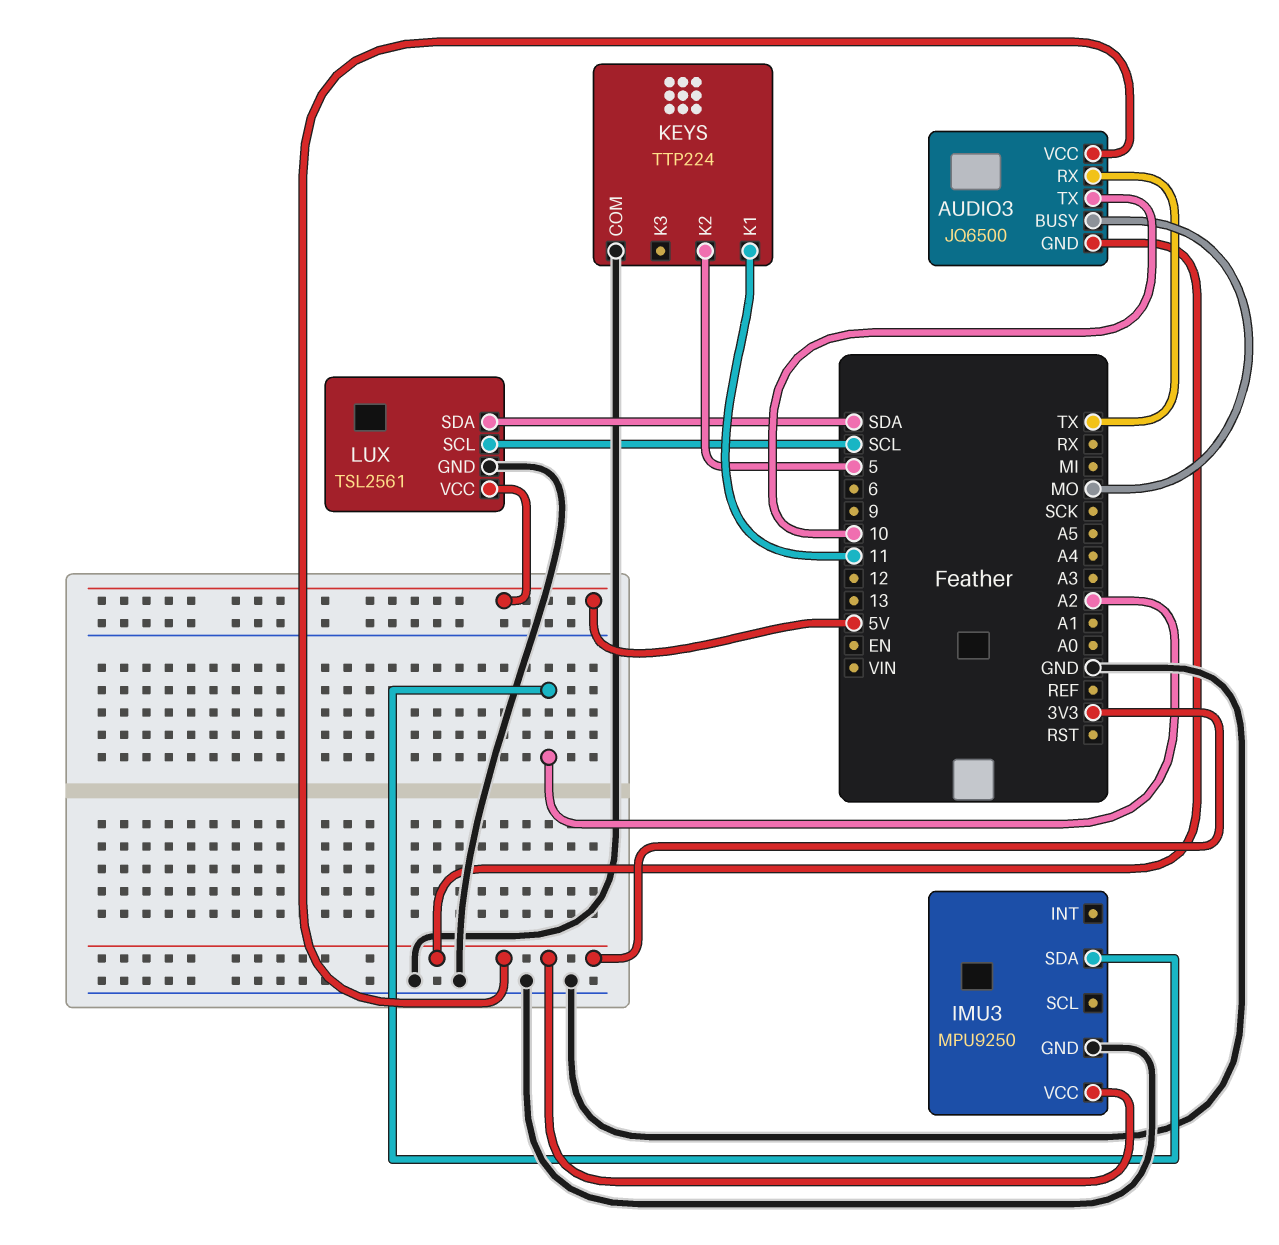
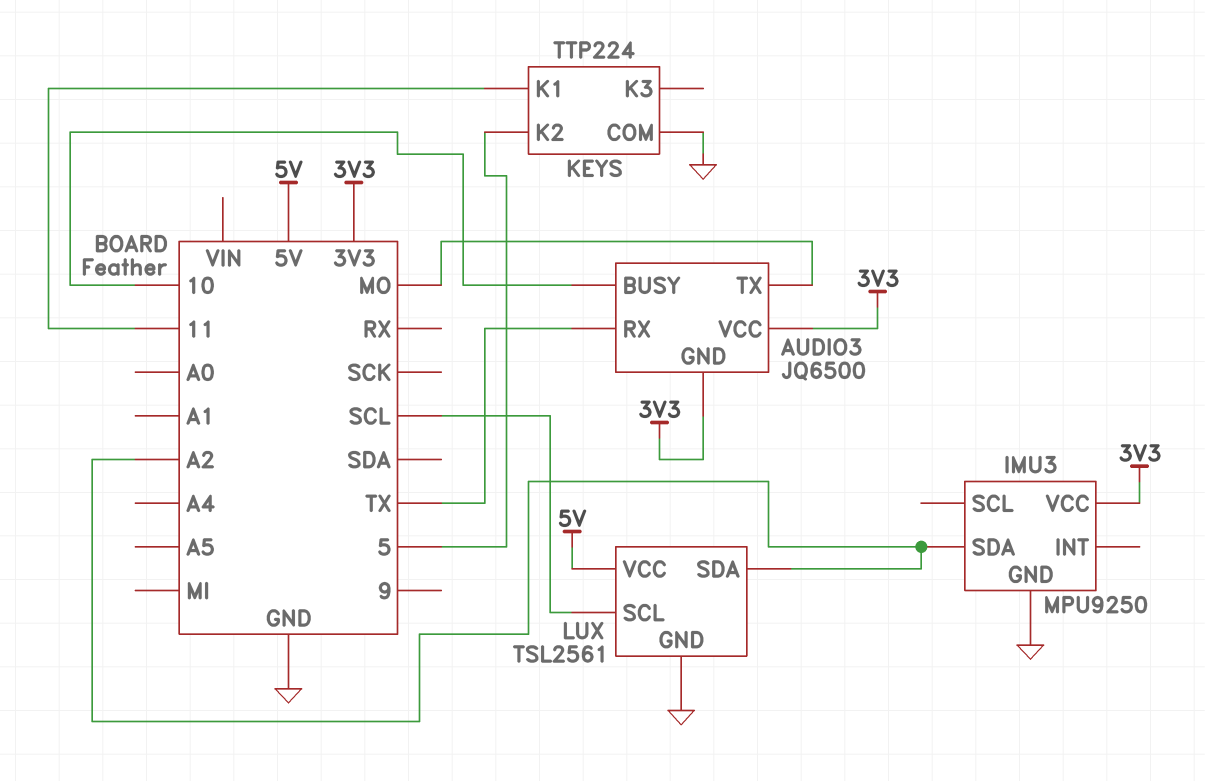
AUDIO3 pin BUSY: MO -> 10
AUDIO3 pin TX: 10 -> MO
LUX pin SDA: SDA -> A2

